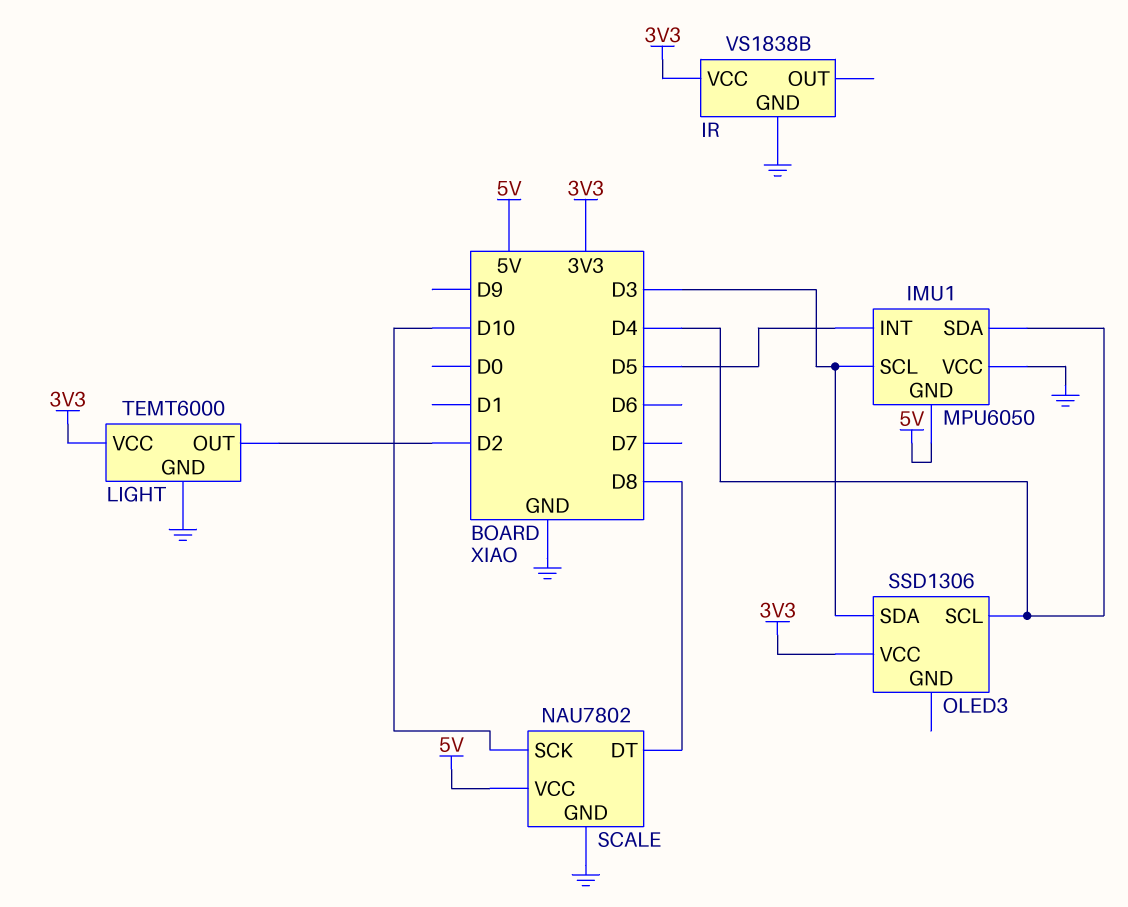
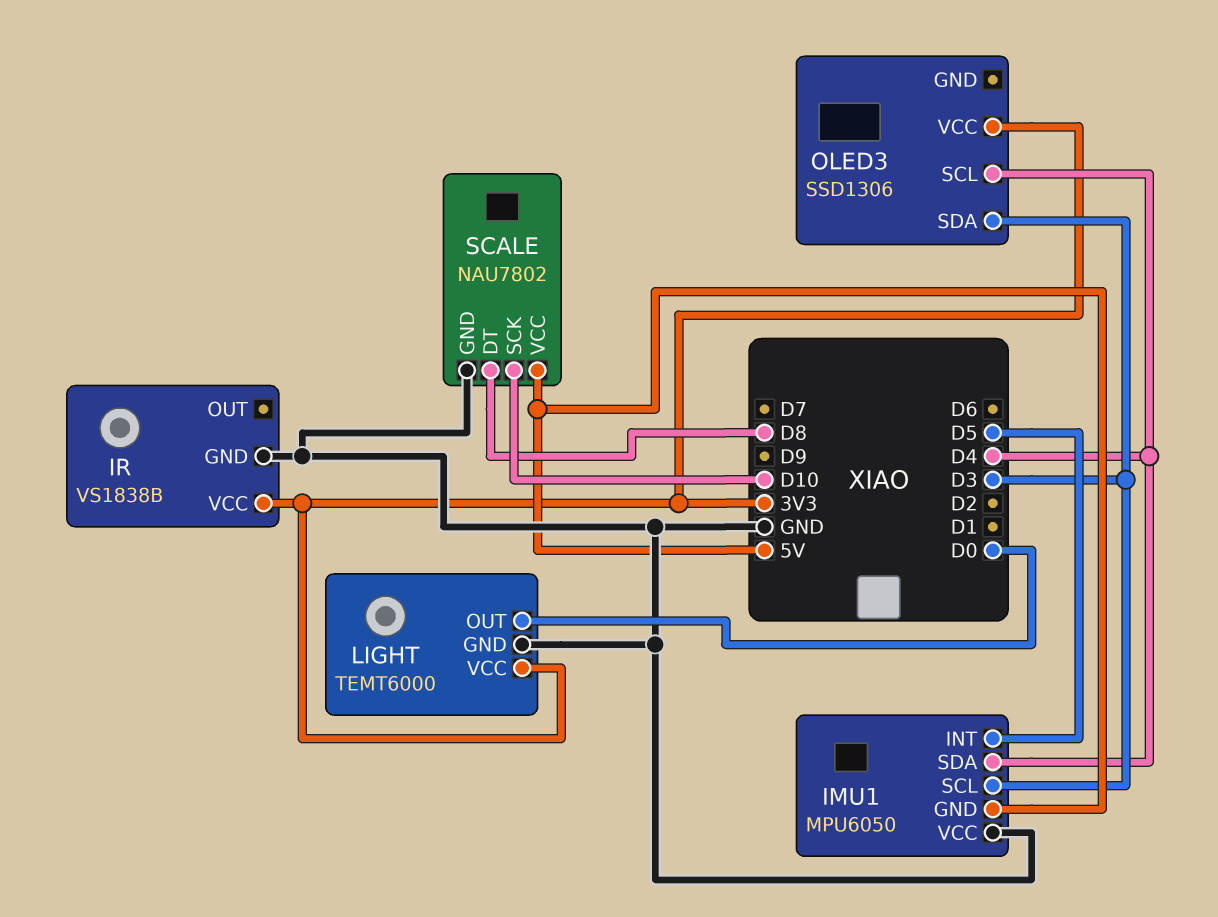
LIGHT pin OUT: D2 -> D0

